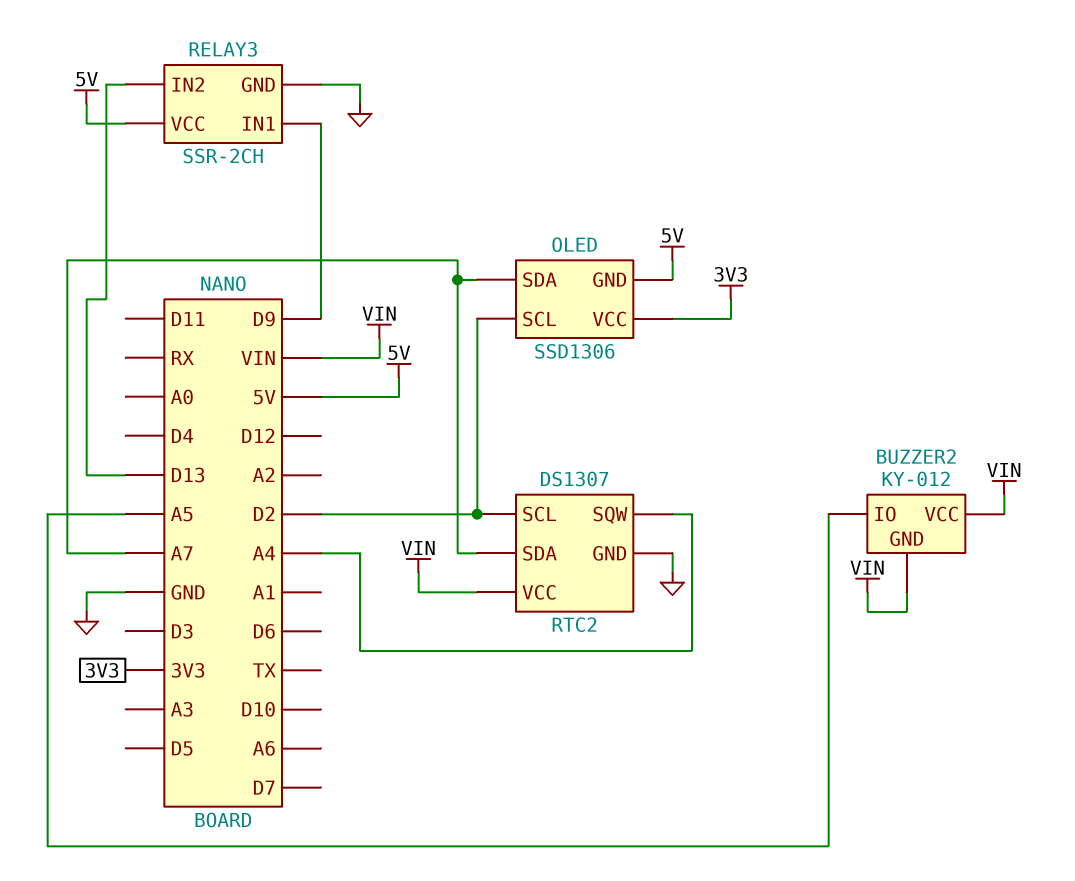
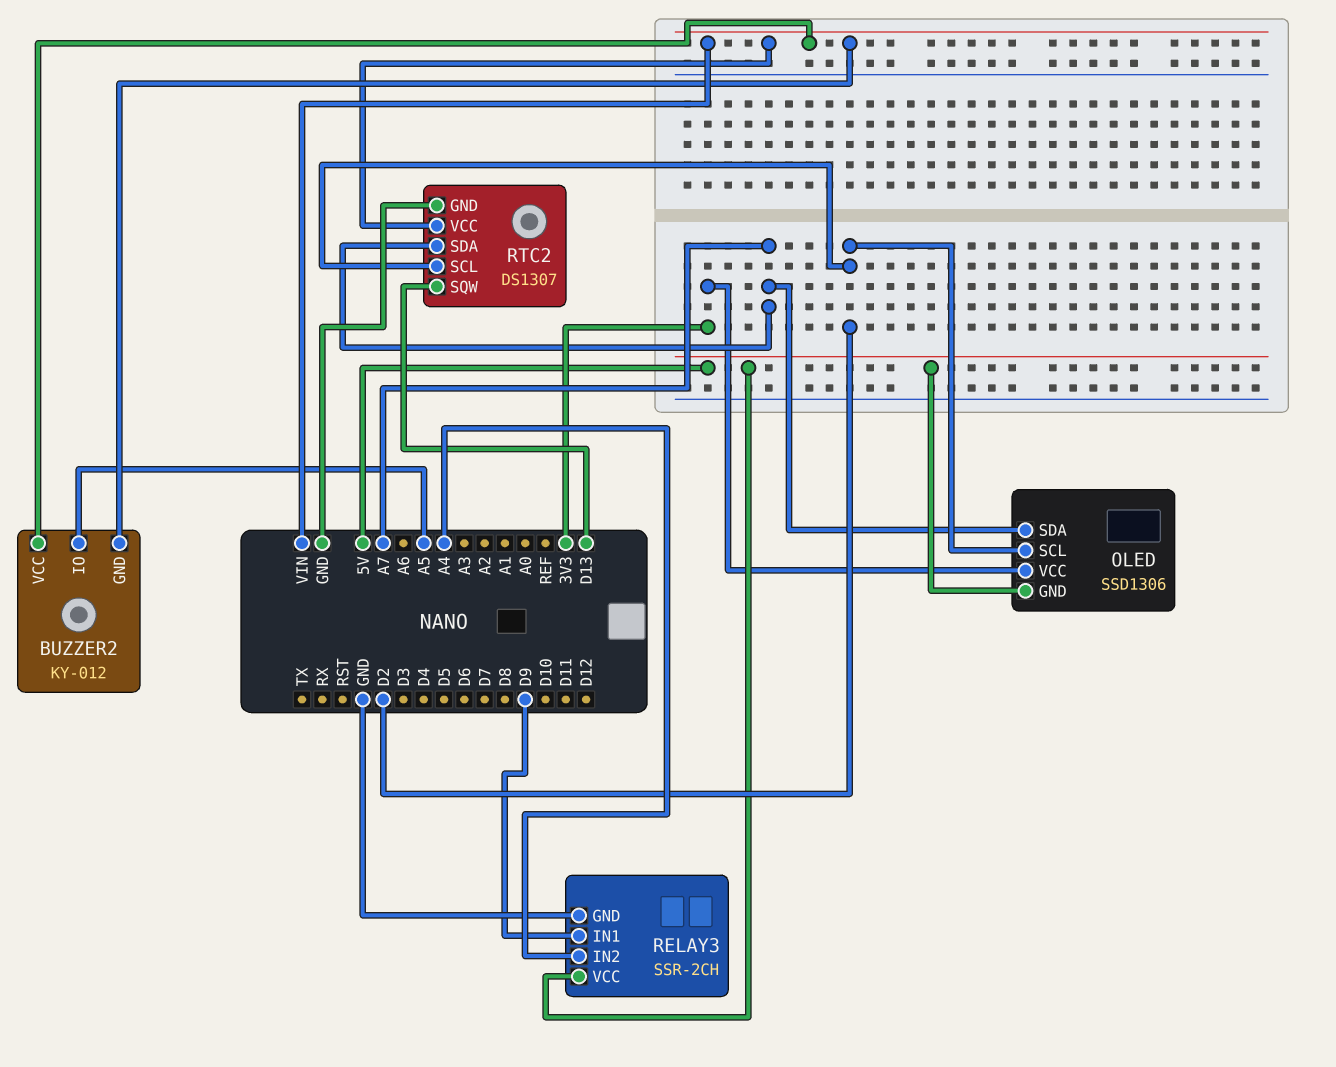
RELAY3 pin IN2: D13 -> A4
RTC2 pin SQW: A4 -> D13

